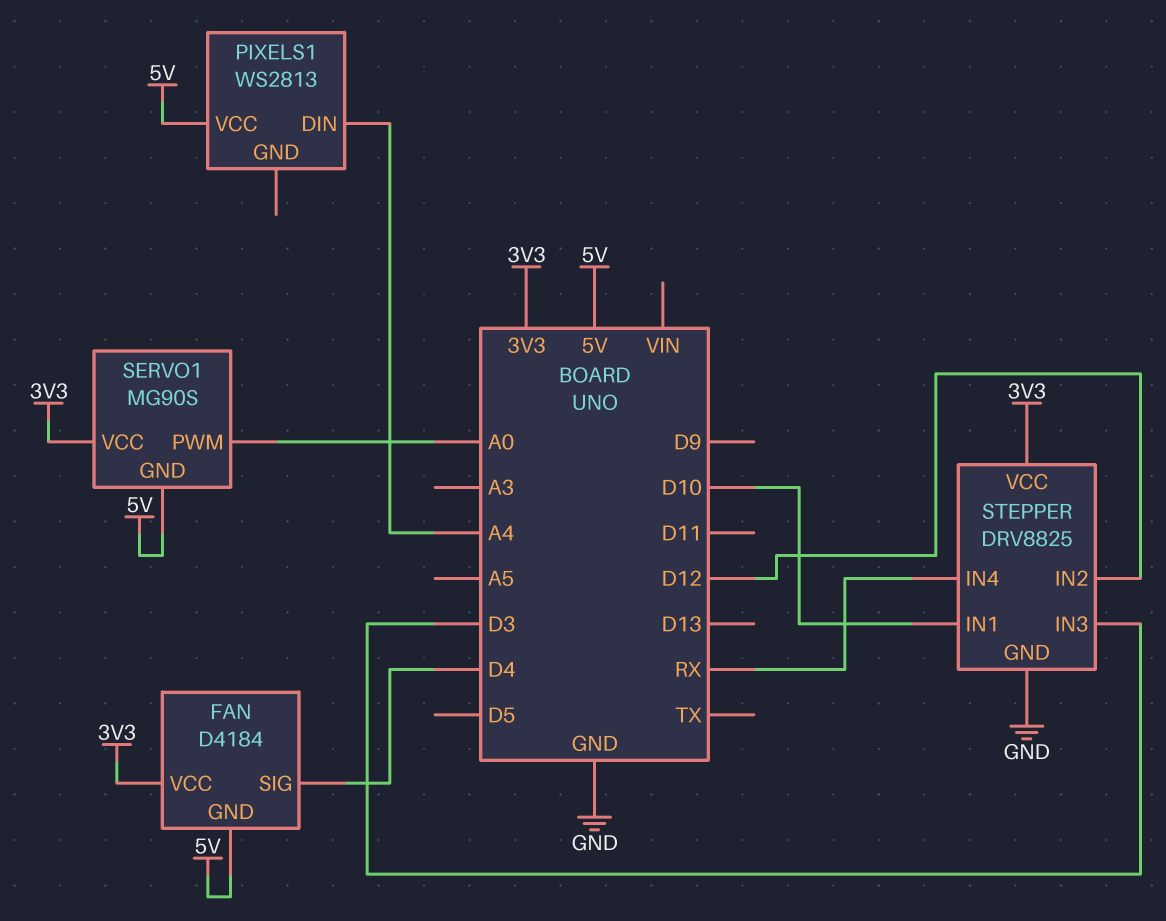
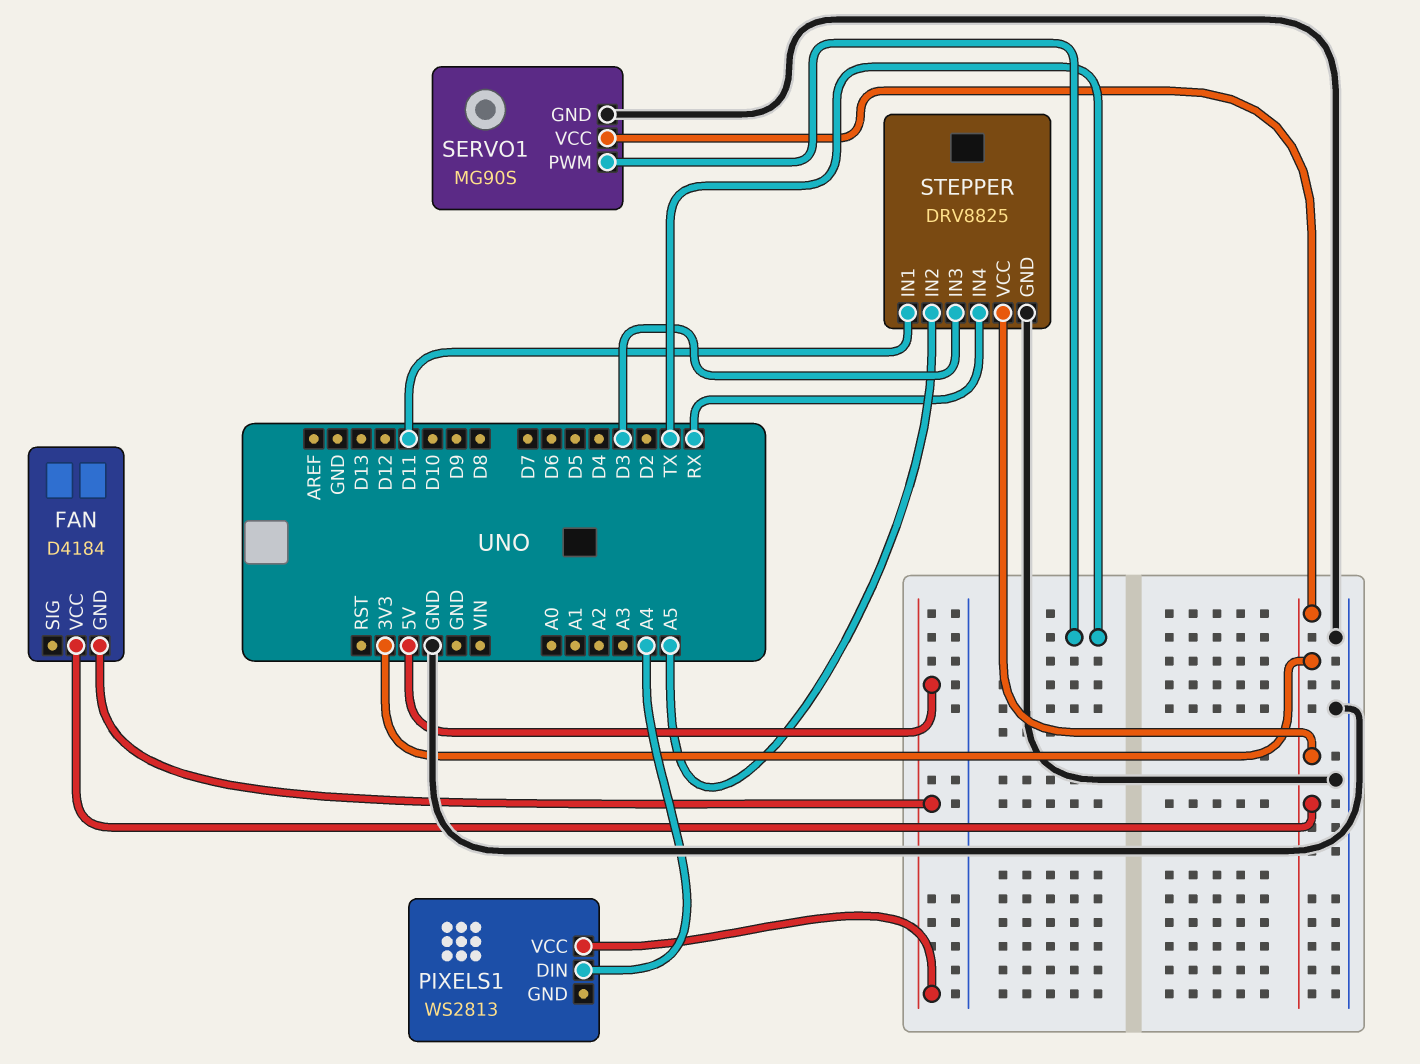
FAN pin SIG: D4 -> none
SERVO1 pin GND: 5V -> GND
SERVO1 pin PWM: A0 -> TX
STEPPER pin IN1: D10 -> D11
STEPPER pin IN2: D12 -> A5

